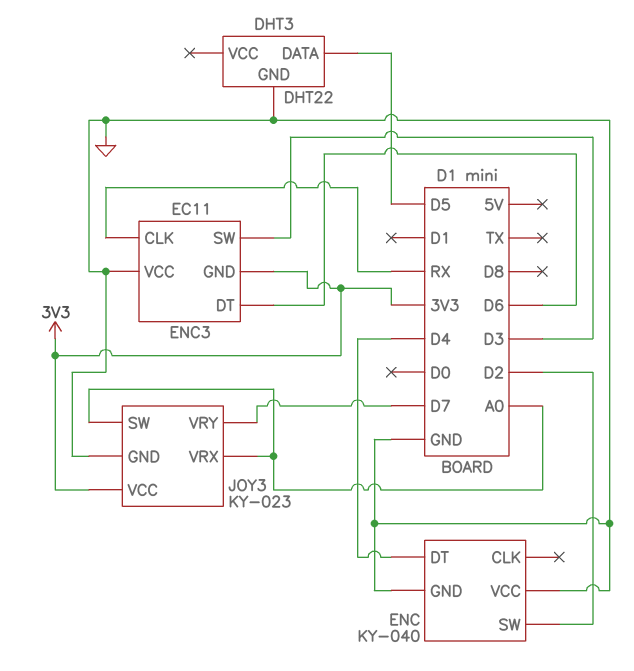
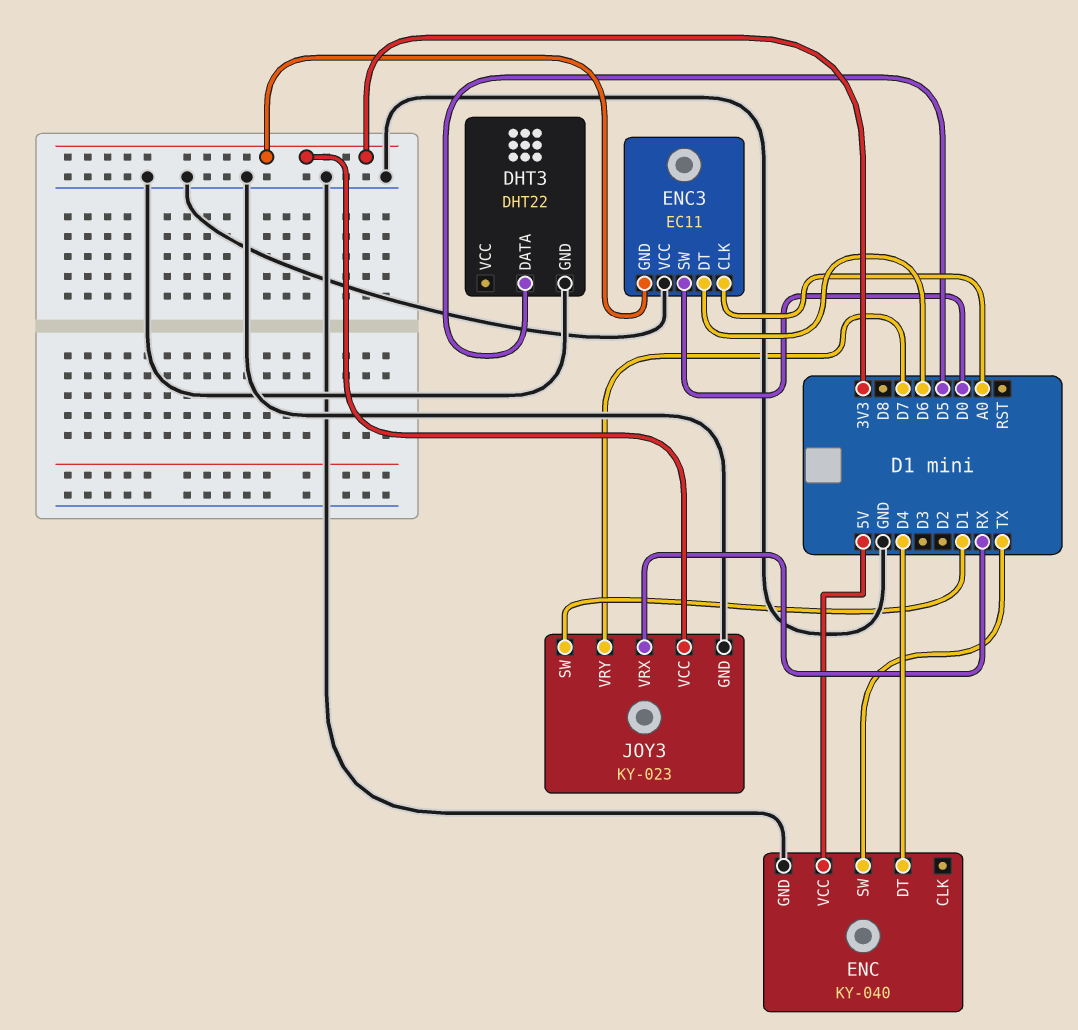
ENC pin SW: D2 -> TX
ENC pin VCC: GND -> 5V
ENC3 pin CLK: RX -> A0
ENC3 pin SW: D3 -> D0
JOY3 pin SW: A0 -> D1
JOY3 pin VRX: A0 -> RX

